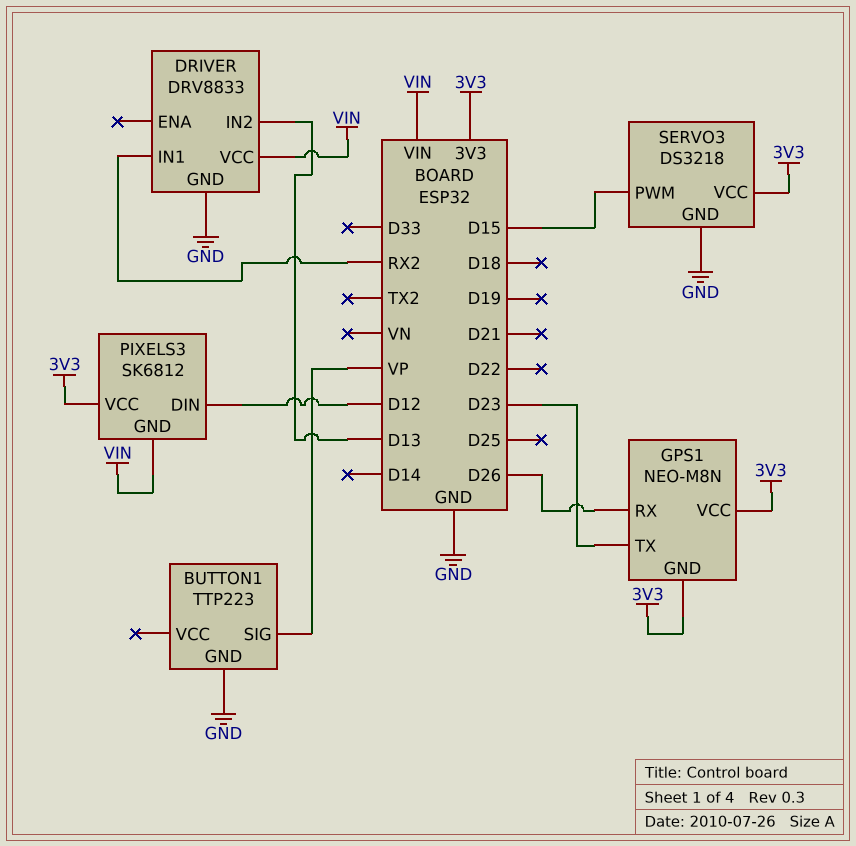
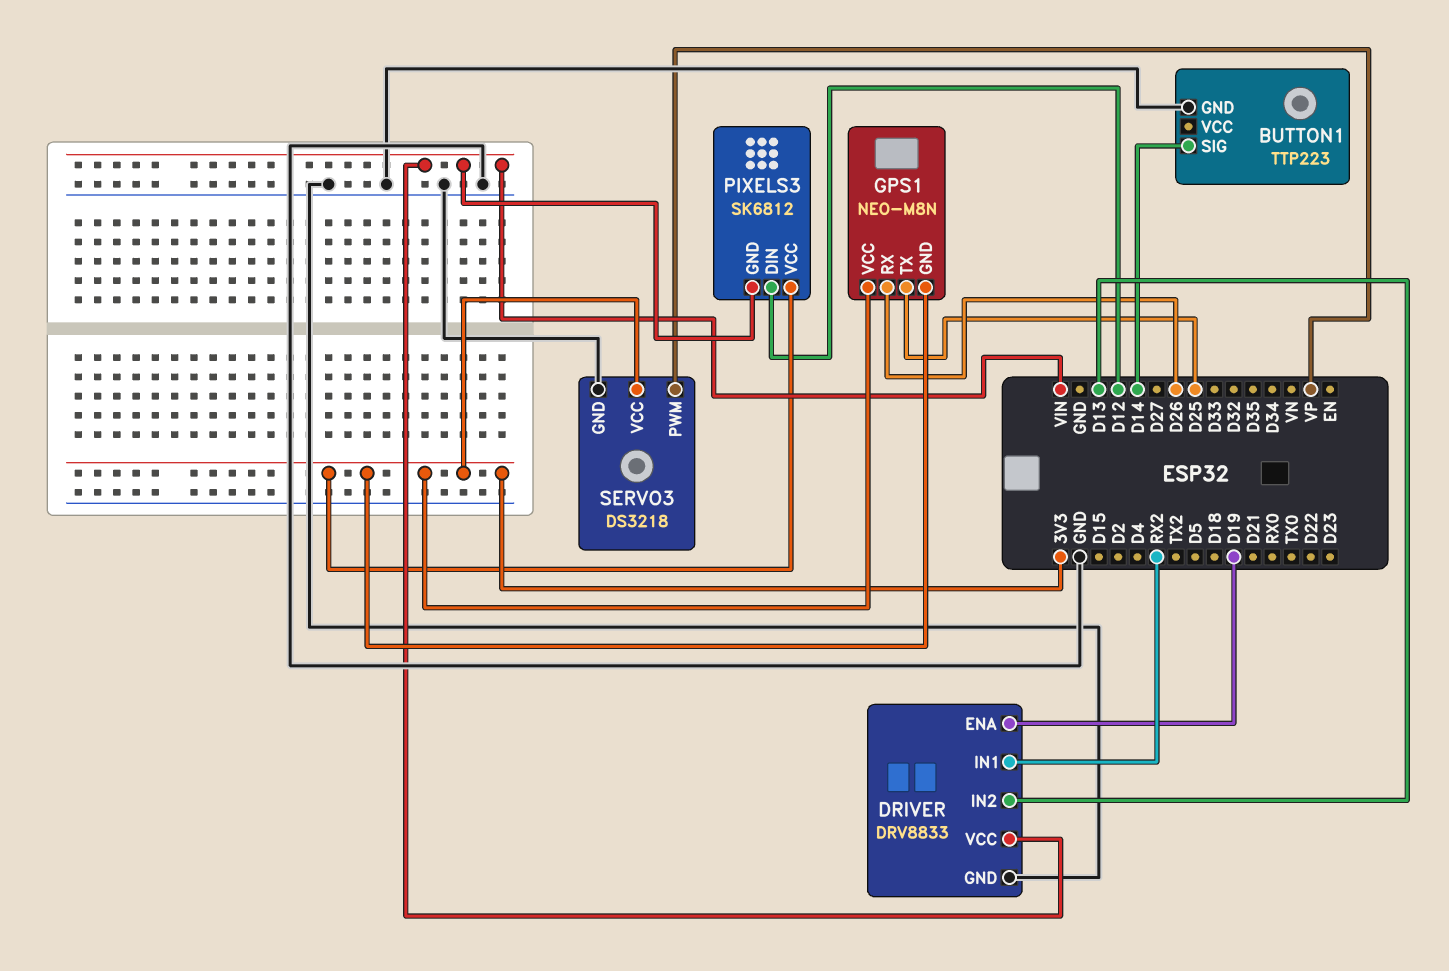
BUTTON1 pin SIG: VP -> D14
DRIVER pin ENA: none -> D19
GPS1 pin TX: D23 -> D25
SERVO3 pin PWM: D15 -> VP

